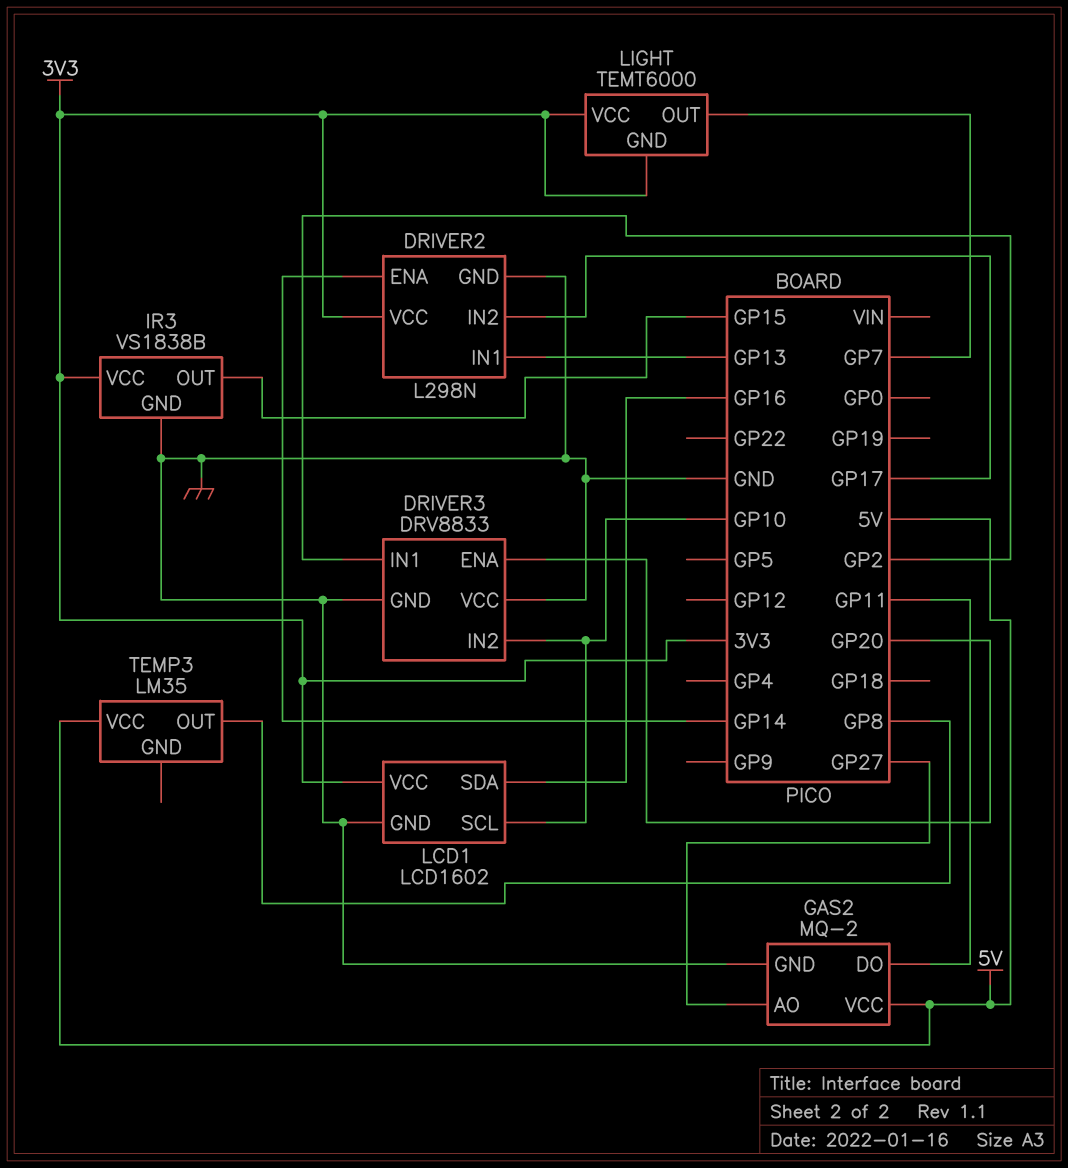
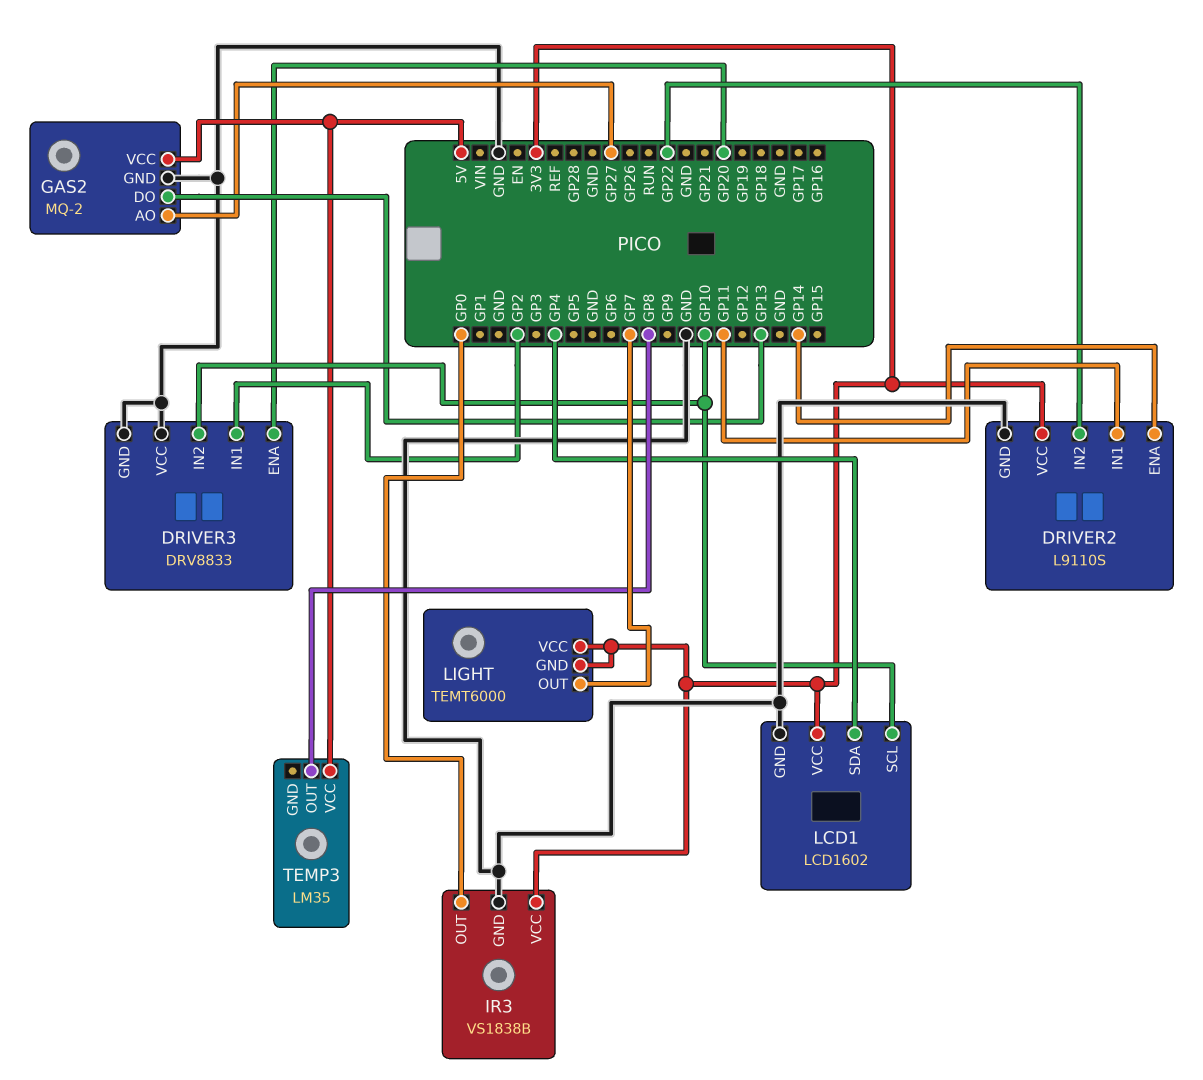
DRIVER2: L298N -> L9110S
DRIVER2 pin IN1: GP13 -> GP11
DRIVER2 pin IN2: GP17 -> GP22
GAS2 pin DO: GP11 -> GP13
IR3 pin OUT: GP15 -> GP0
LCD1 pin SDA: GP16 -> GP4

